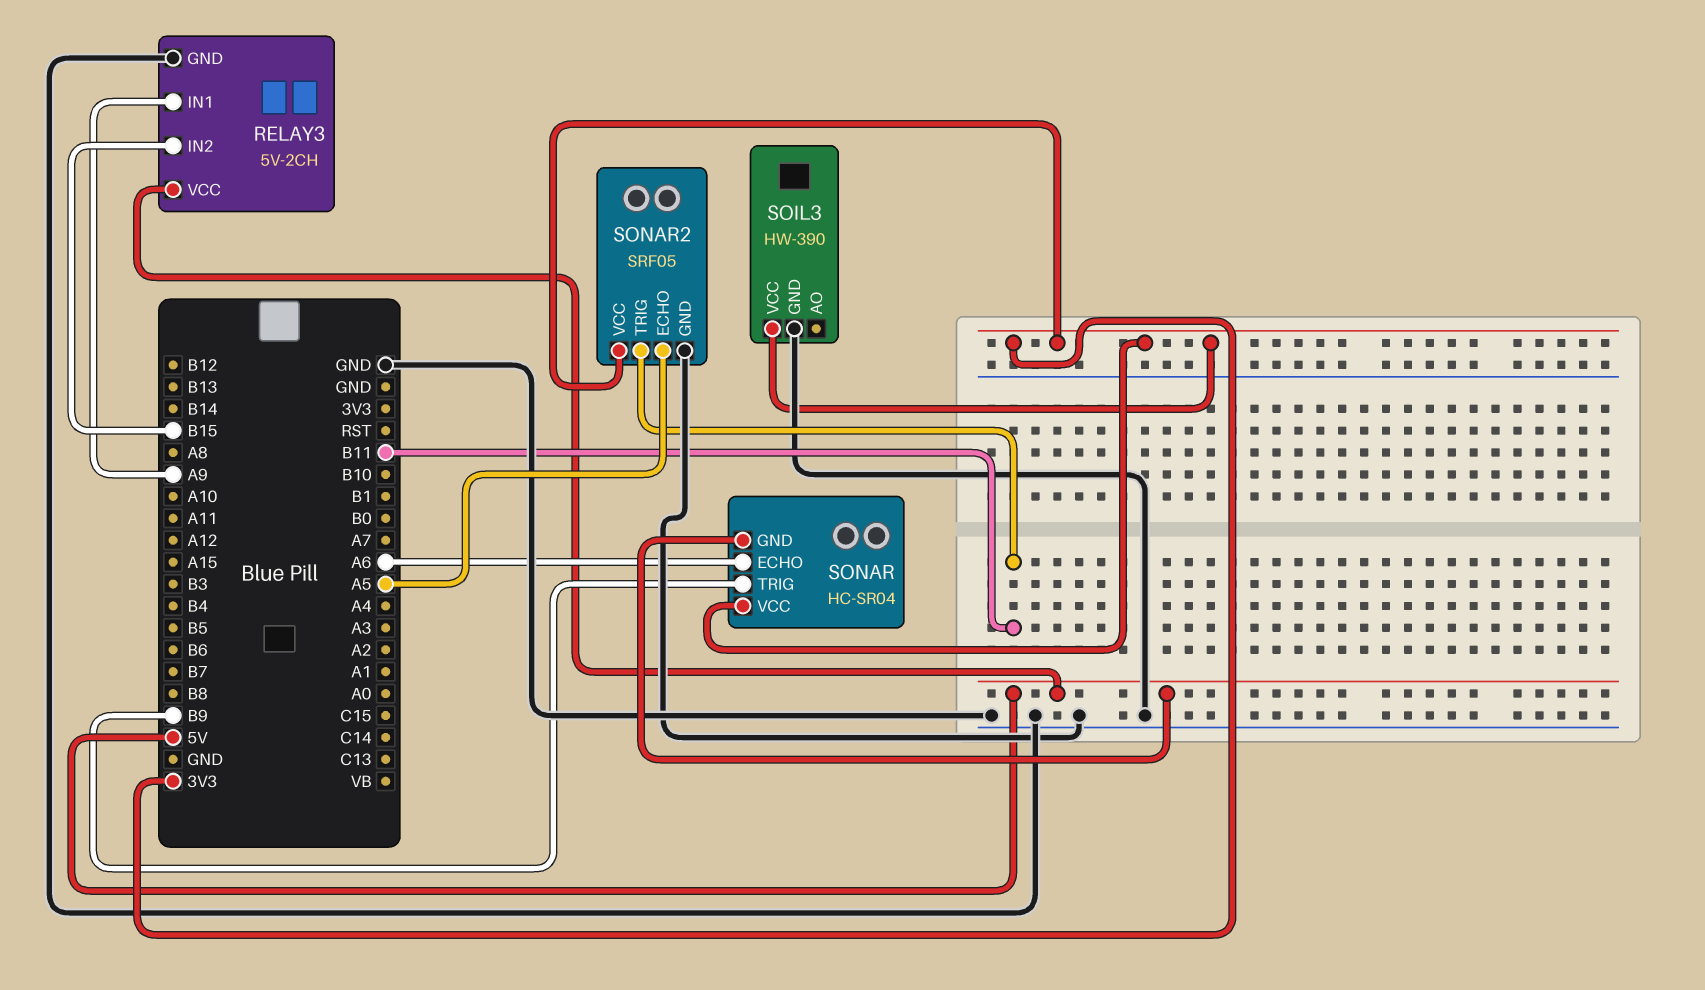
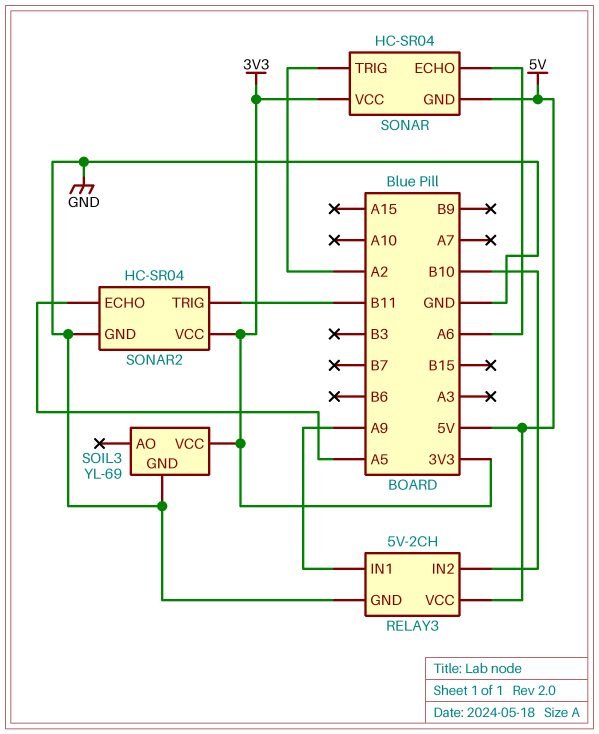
RELAY3 pin IN2: B15 -> B10
SOIL3: HW-390 -> YL-69
SONAR pin TRIG: B9 -> A2
SONAR2: SRF05 -> HC-SR04

